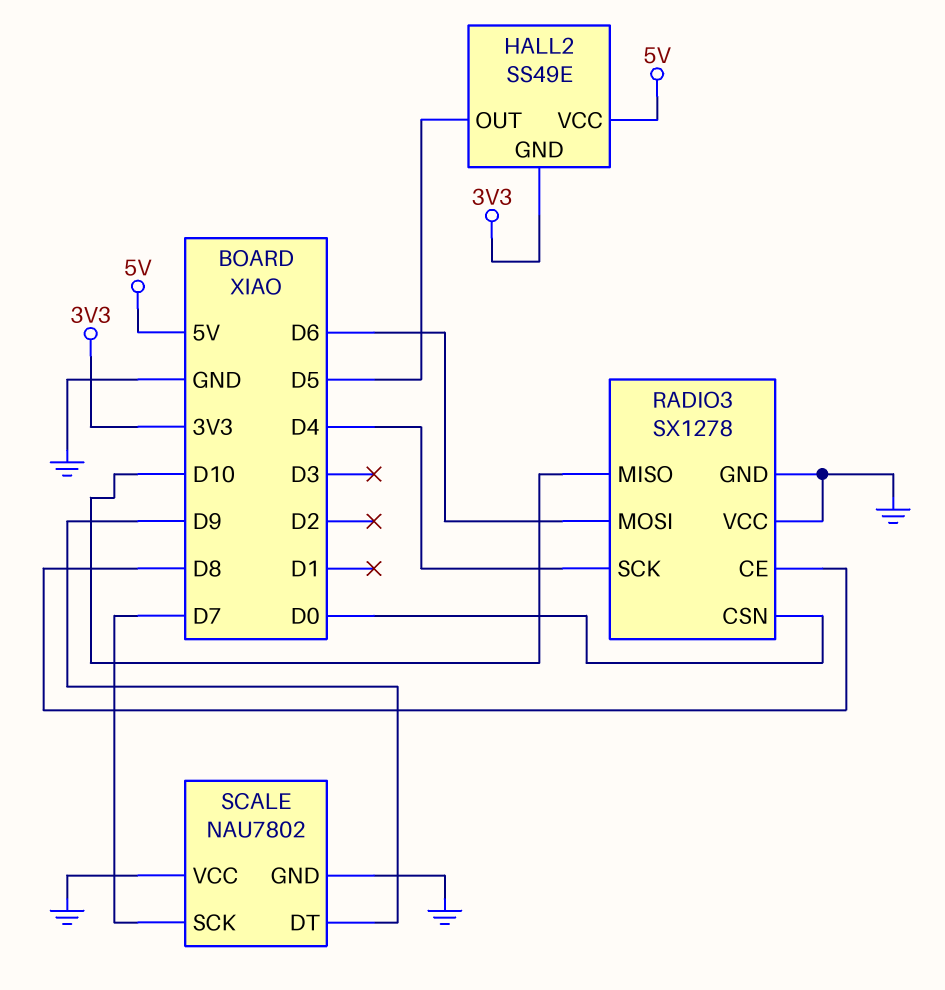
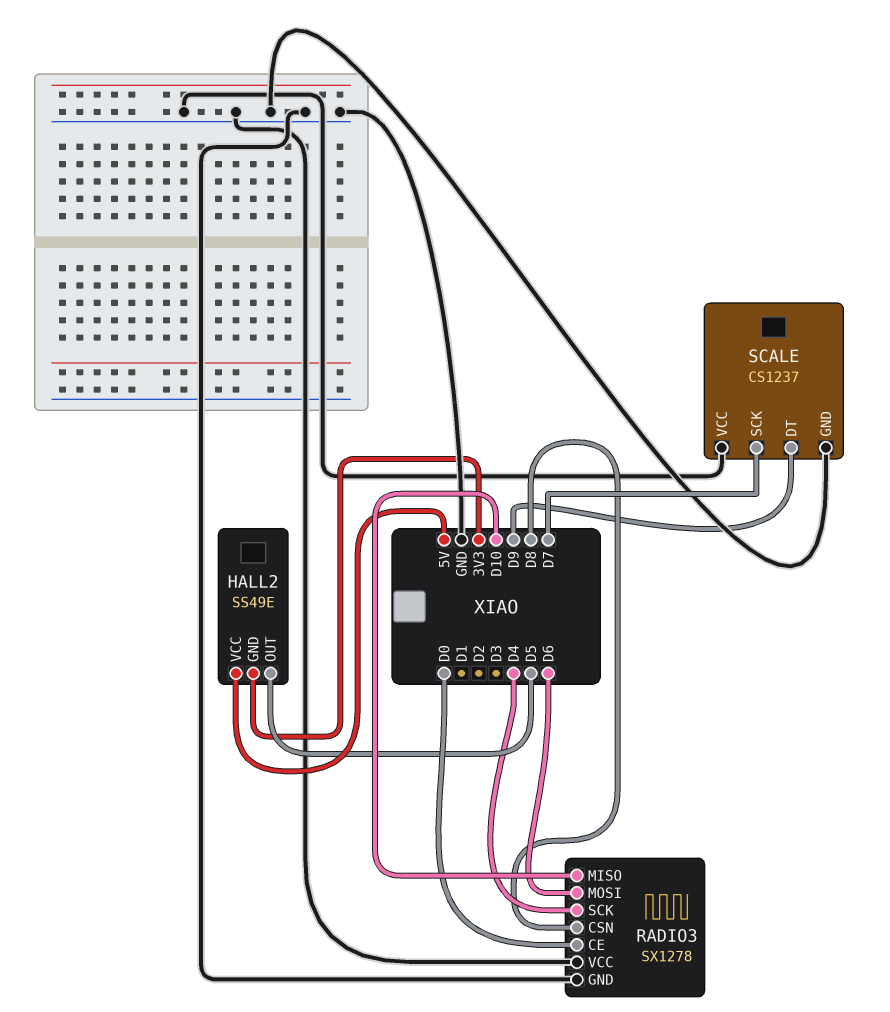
RADIO3 pin CE: D8 -> D0
RADIO3 pin CSN: D0 -> D8
SCALE: NAU7802 -> CS1237

